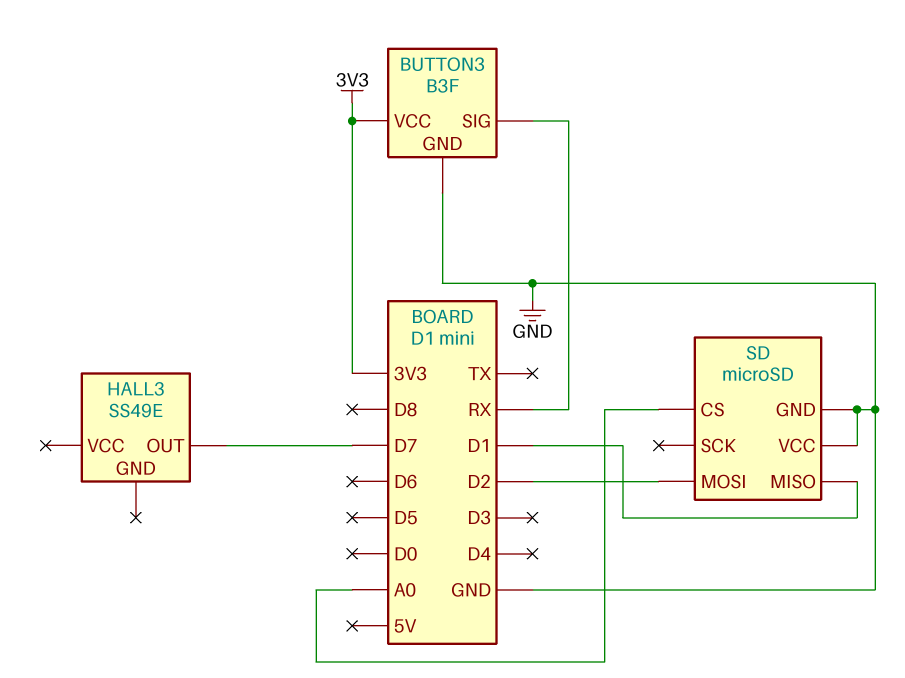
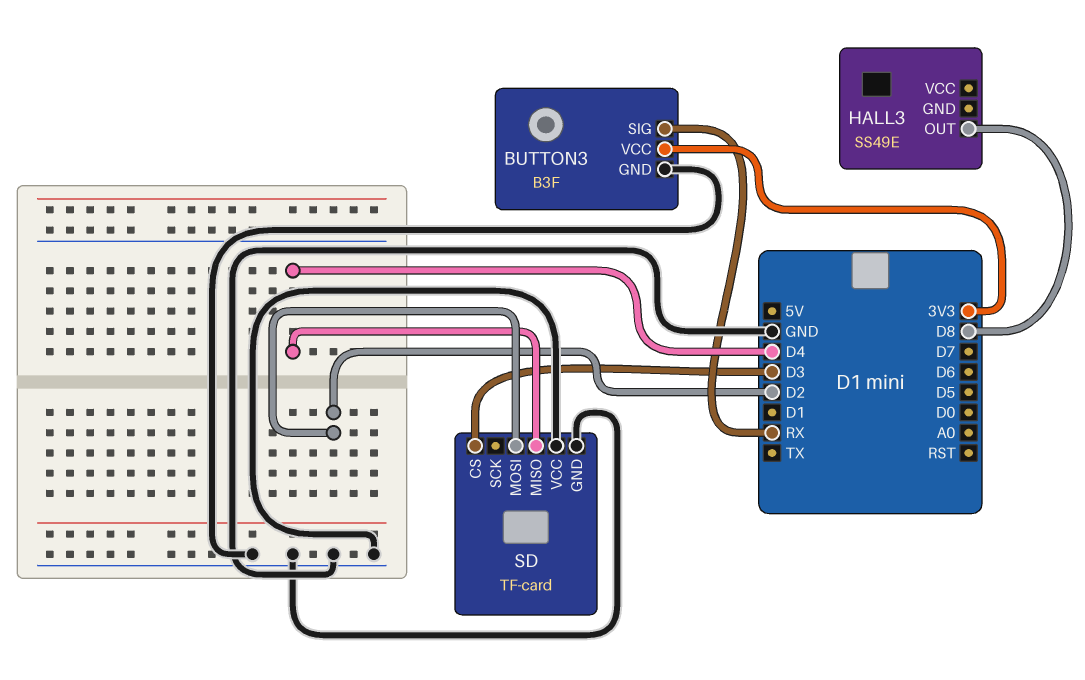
HALL3 pin OUT: D7 -> D8
SD: microSD -> TF-card
SD pin CS: A0 -> D3
SD pin MISO: D1 -> D4

